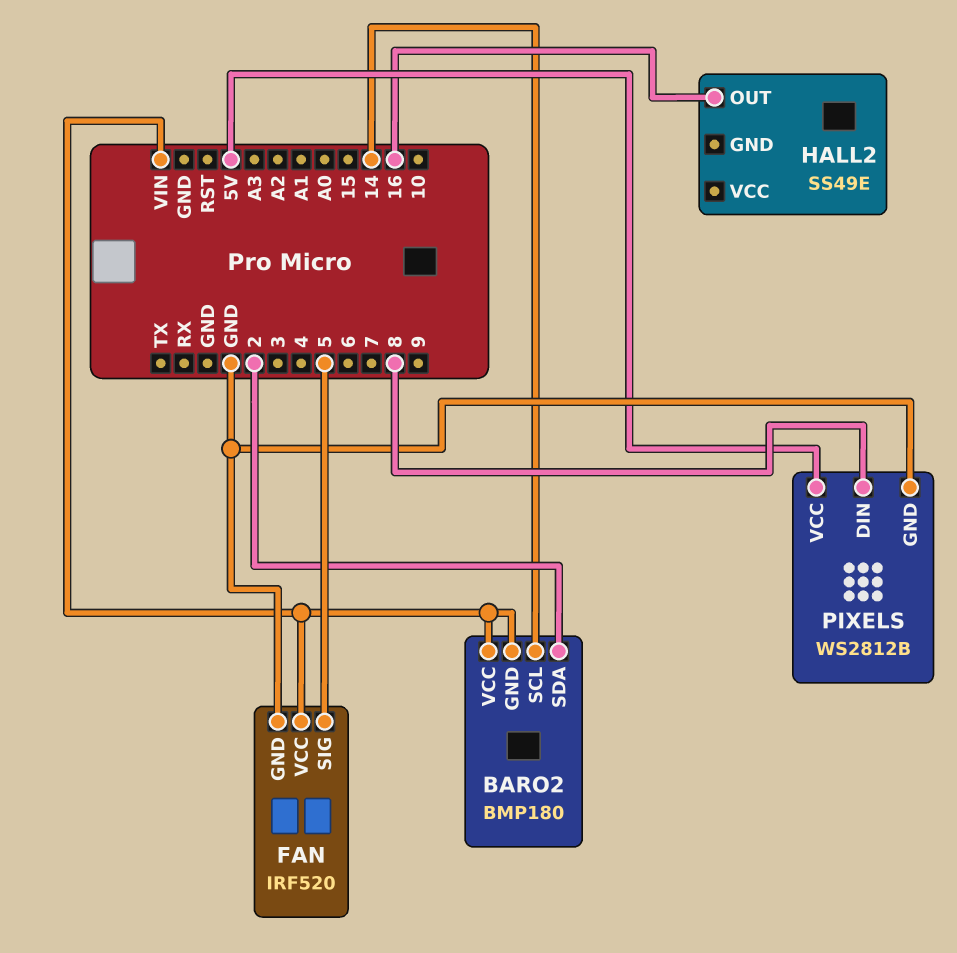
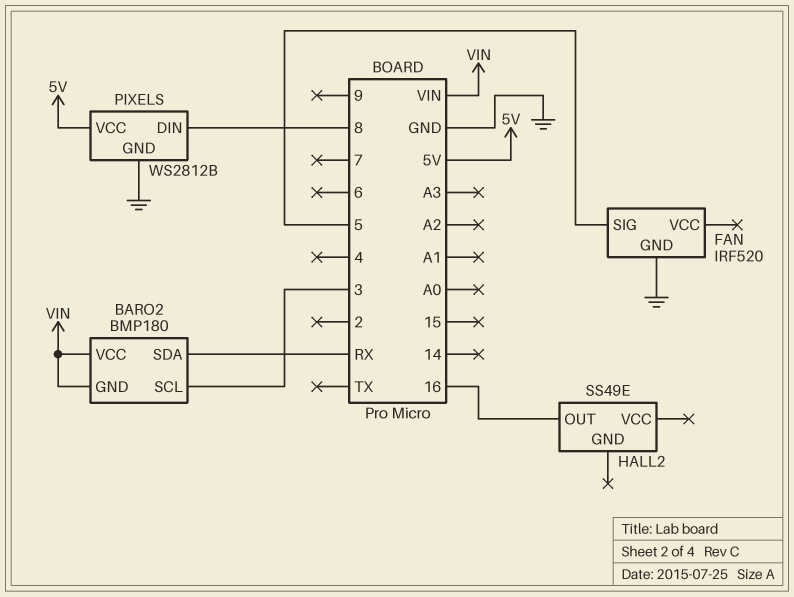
BARO2 pin SCL: 14 -> 3
BARO2 pin SDA: 2 -> RX
FAN pin VCC: VIN -> none

